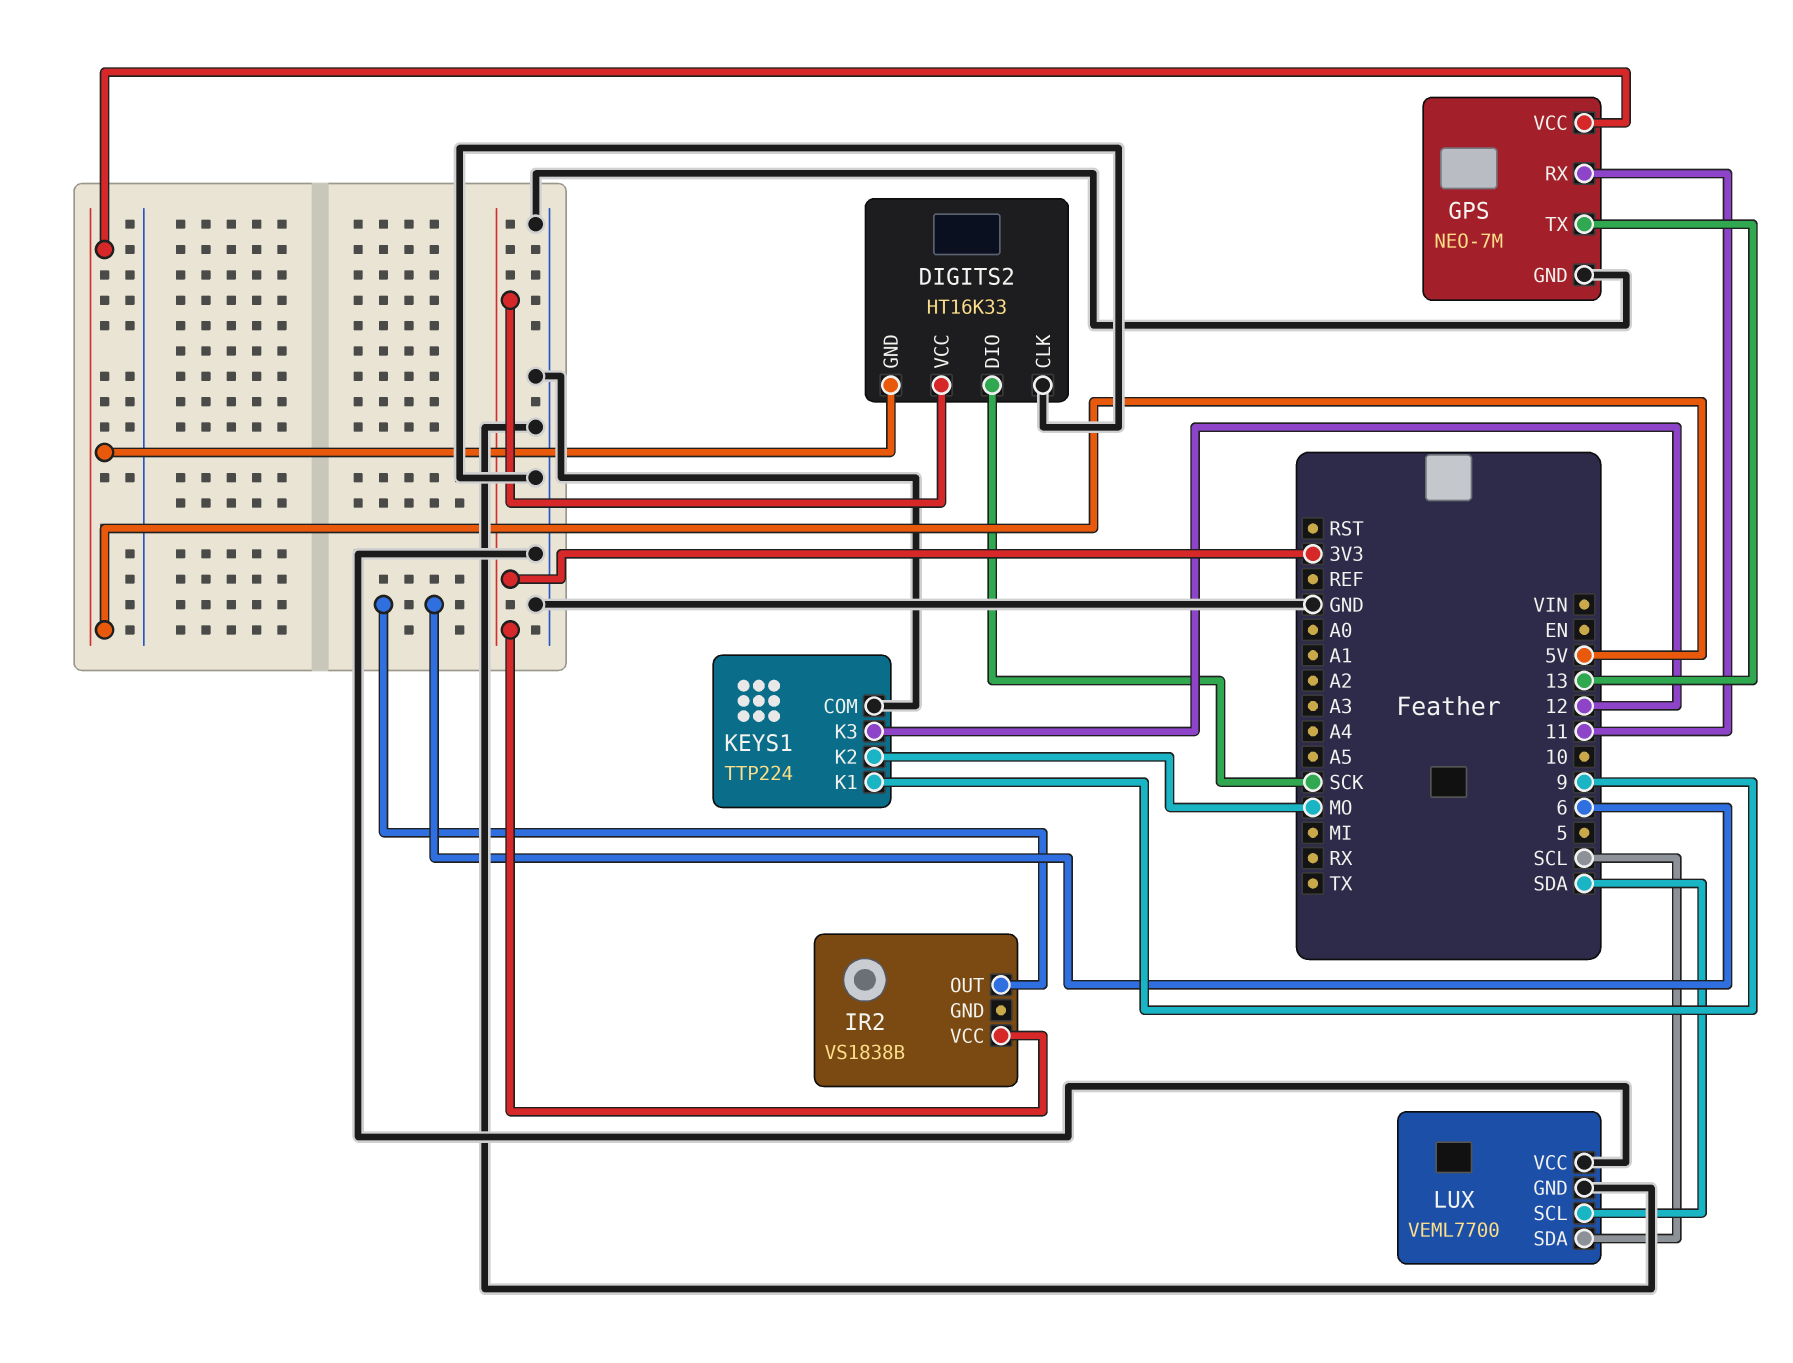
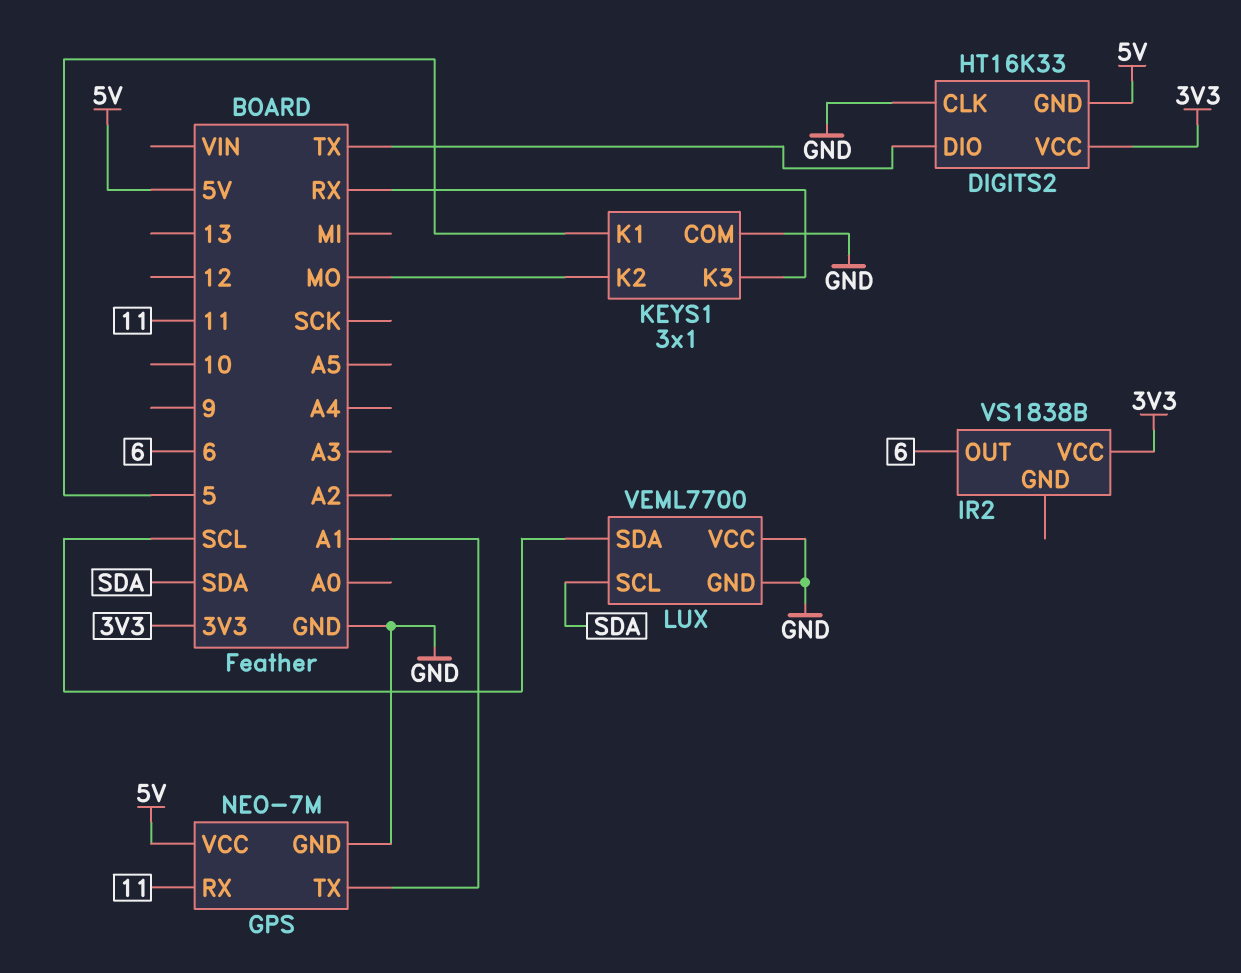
DIGITS2 pin DIO: SCK -> TX
GPS pin TX: 13 -> A1
KEYS1: TTP224 -> 3x1
KEYS1 pin K1: 9 -> 5
KEYS1 pin K3: 12 -> RX

